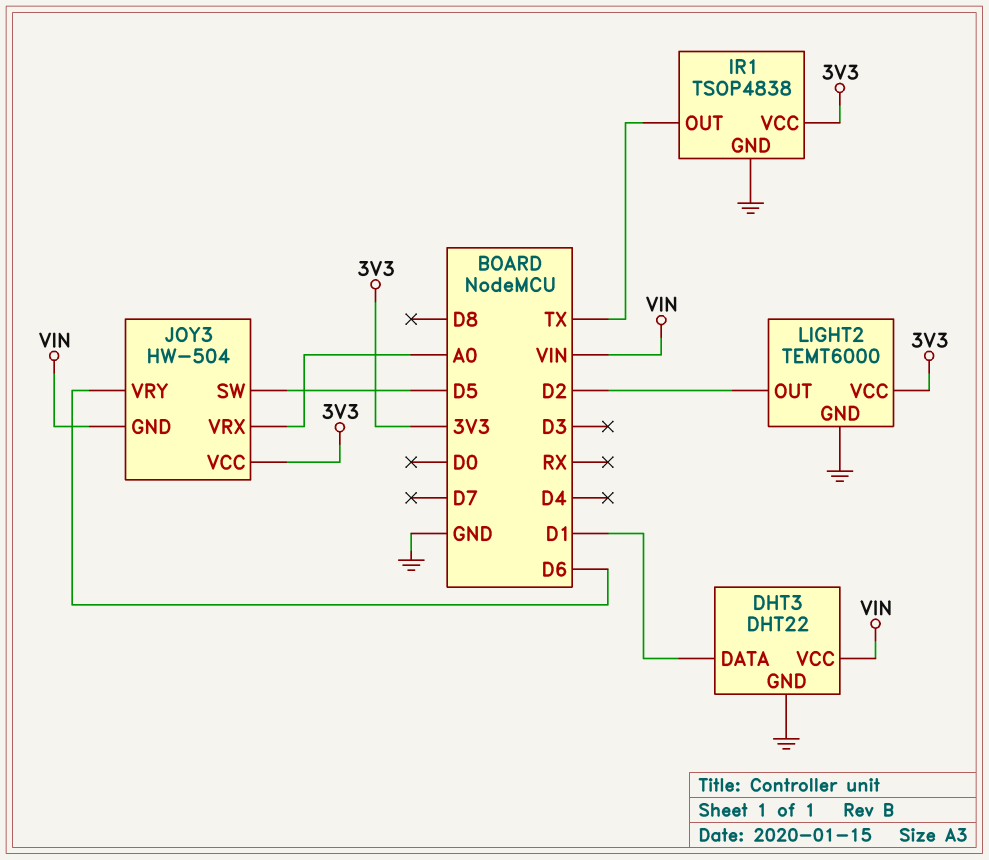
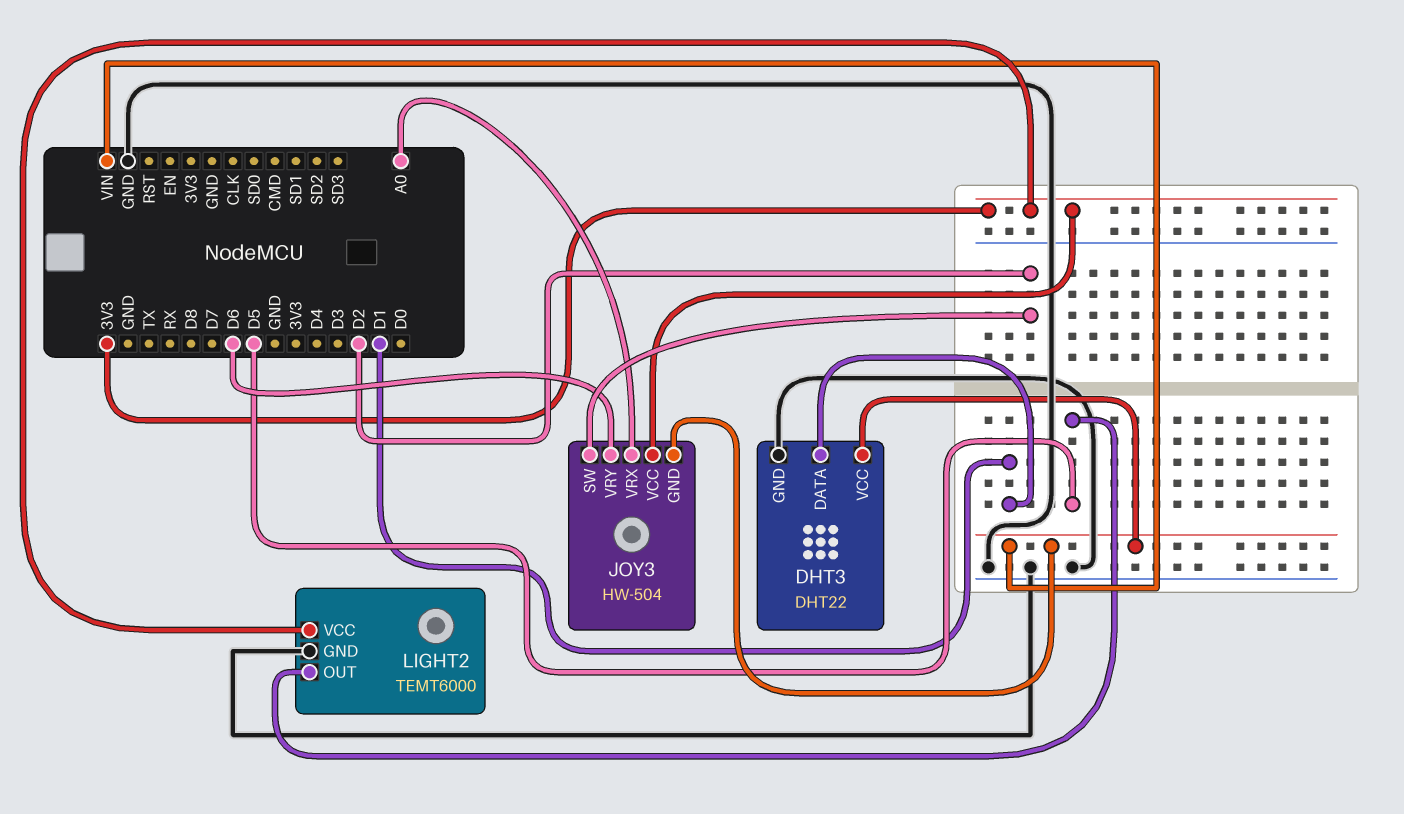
IR1: TSOP4838 -> none
IR1 pin GND: GND -> none
IR1 pin OUT: TX -> none
IR1 pin VCC: 3V3 -> none
JOY3 pin SW: D5 -> D2
LIGHT2 pin OUT: D2 -> D5

